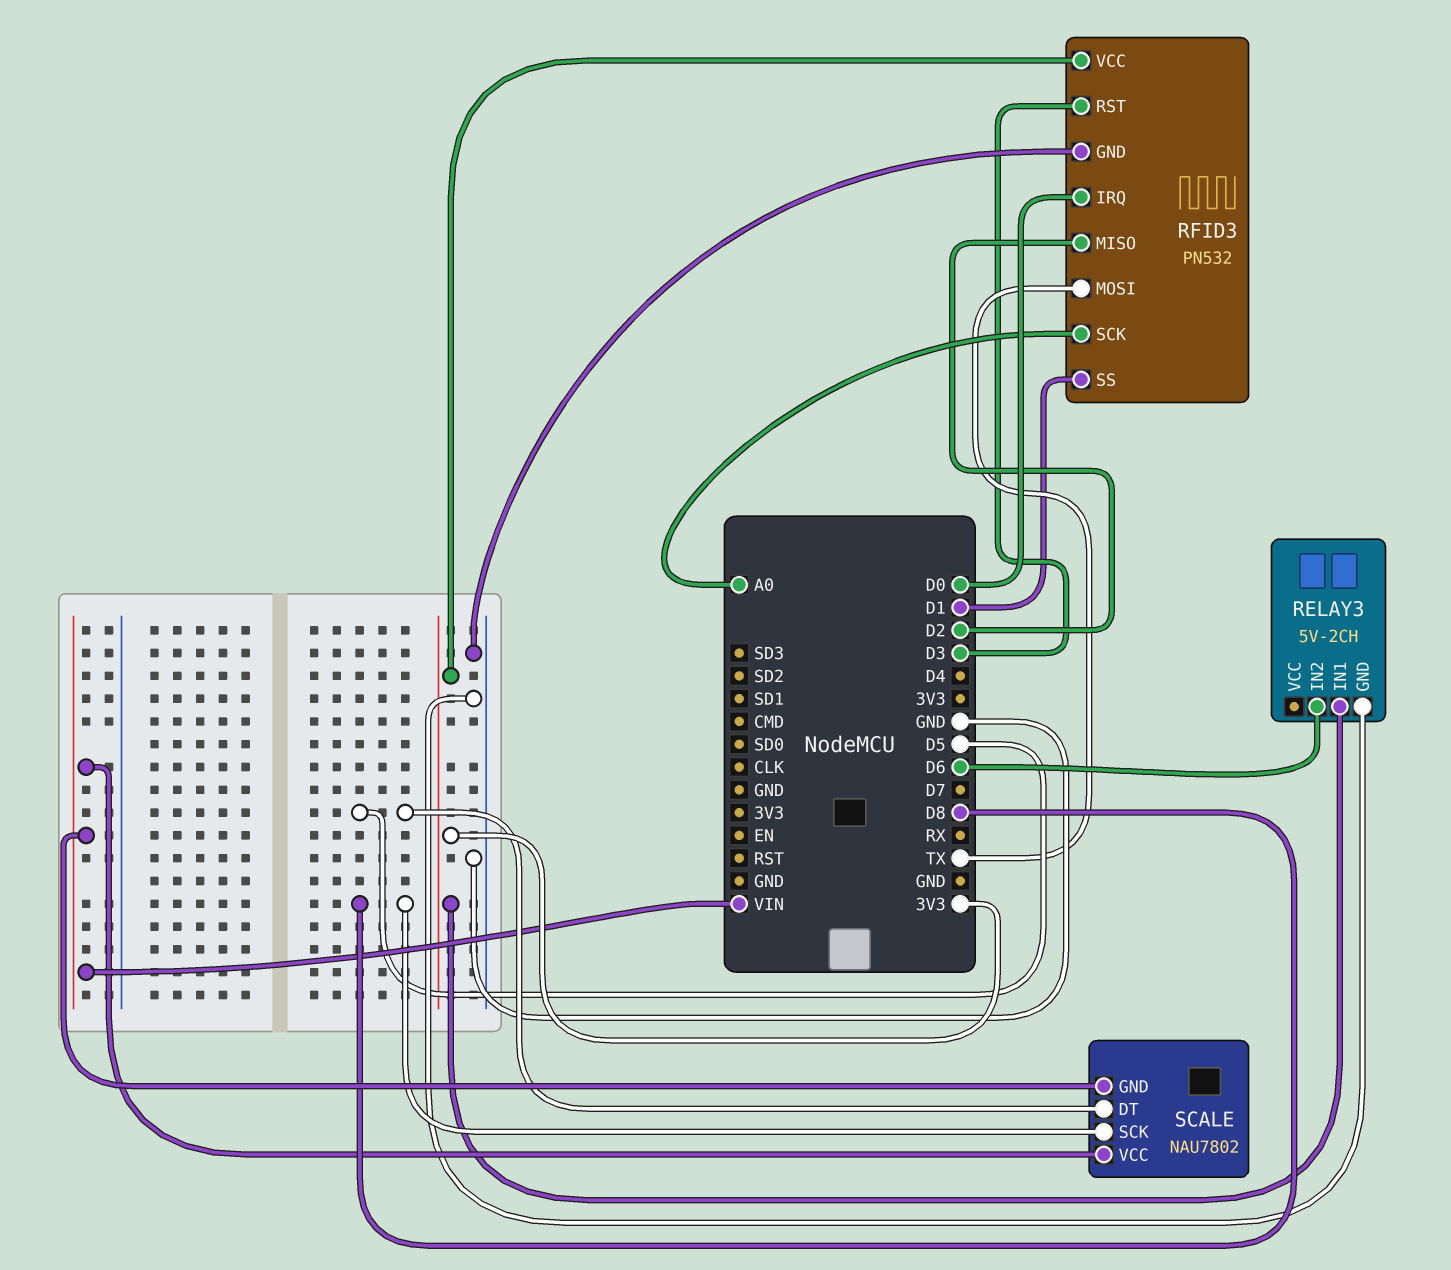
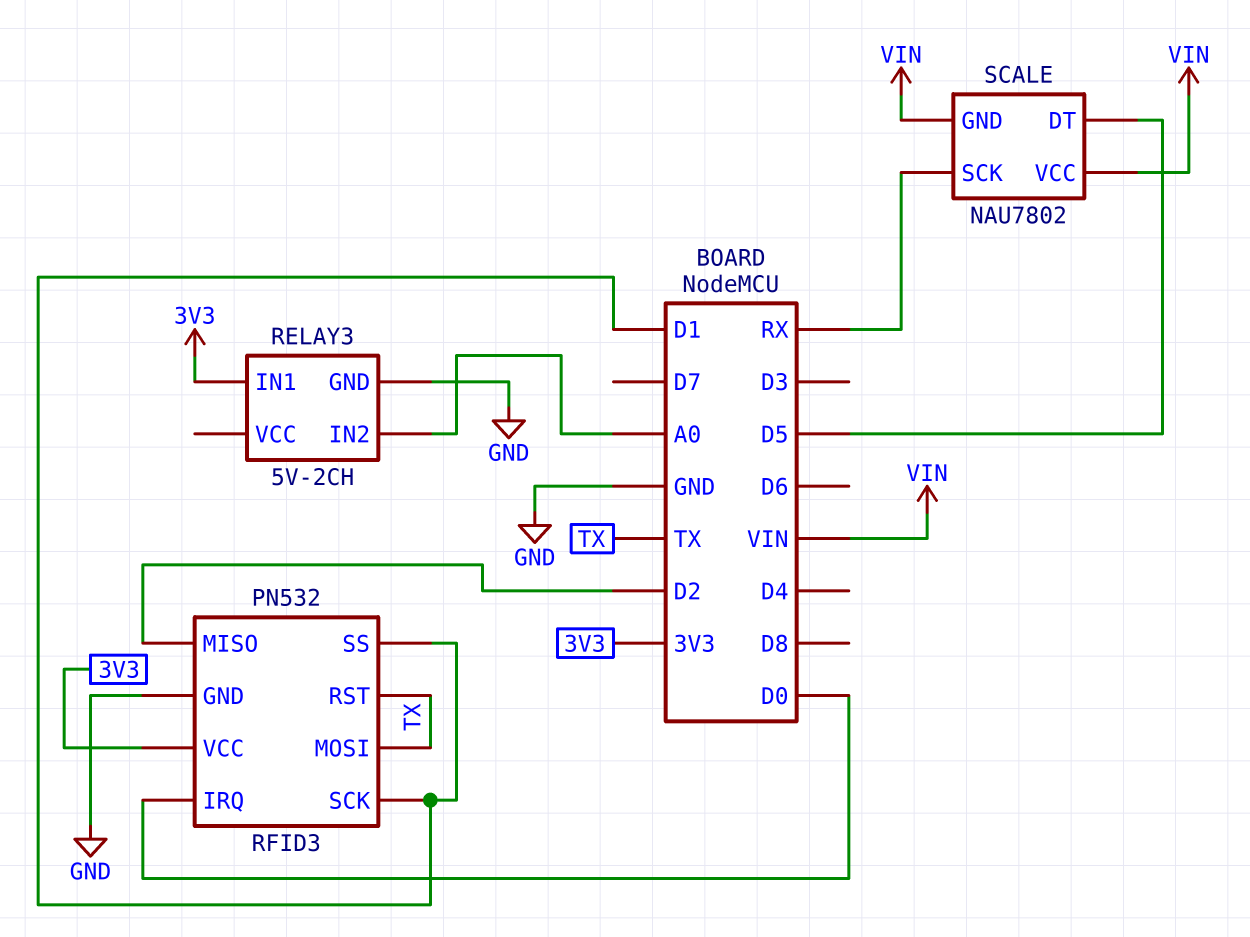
RELAY3 pin IN2: D6 -> A0
RFID3 pin RST: D3 -> TX
RFID3 pin SCK: A0 -> D1
SCALE pin SCK: D8 -> RX

